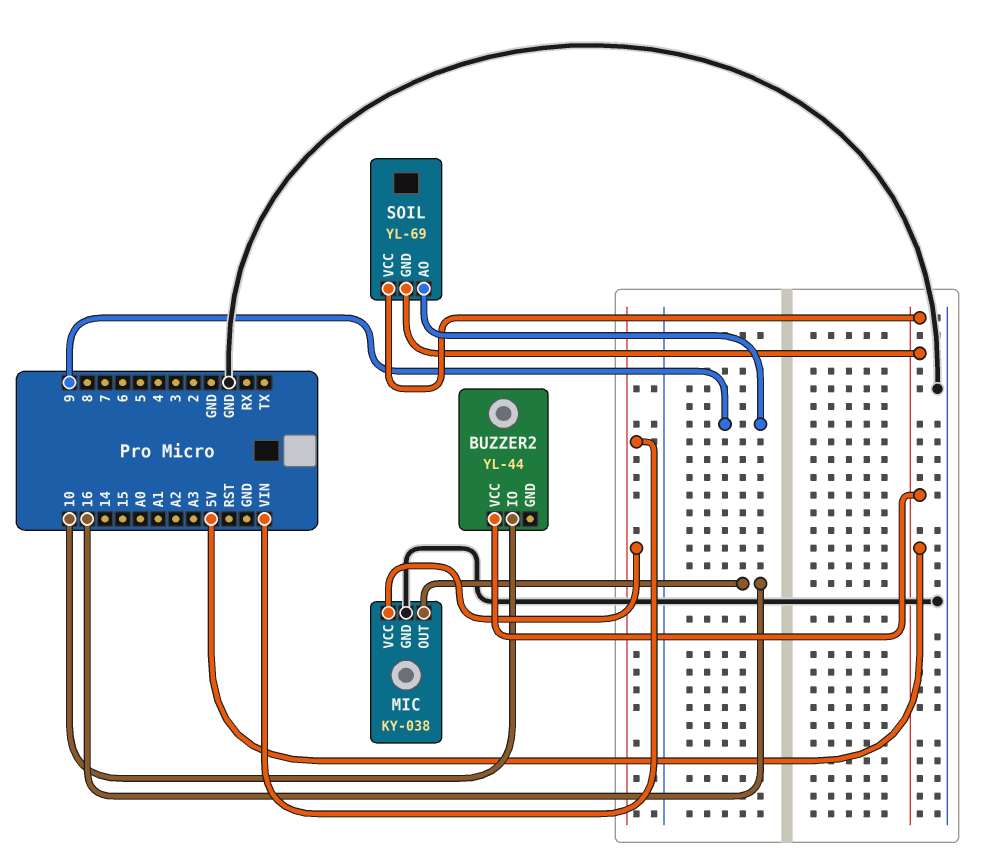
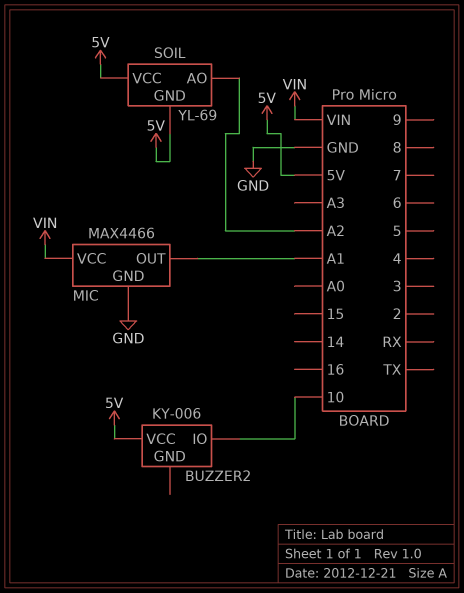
BUZZER2: YL-44 -> KY-006
MIC: KY-038 -> MAX4466
MIC pin OUT: 16 -> A1
SOIL pin AO: 9 -> A2

